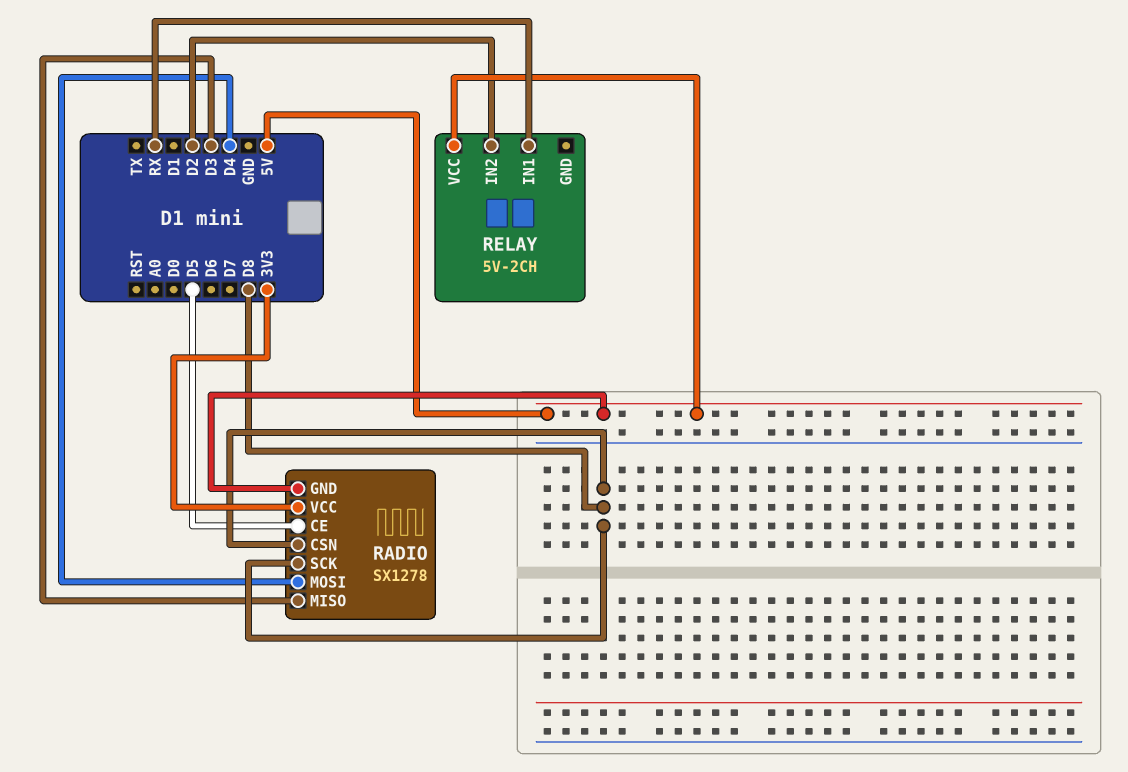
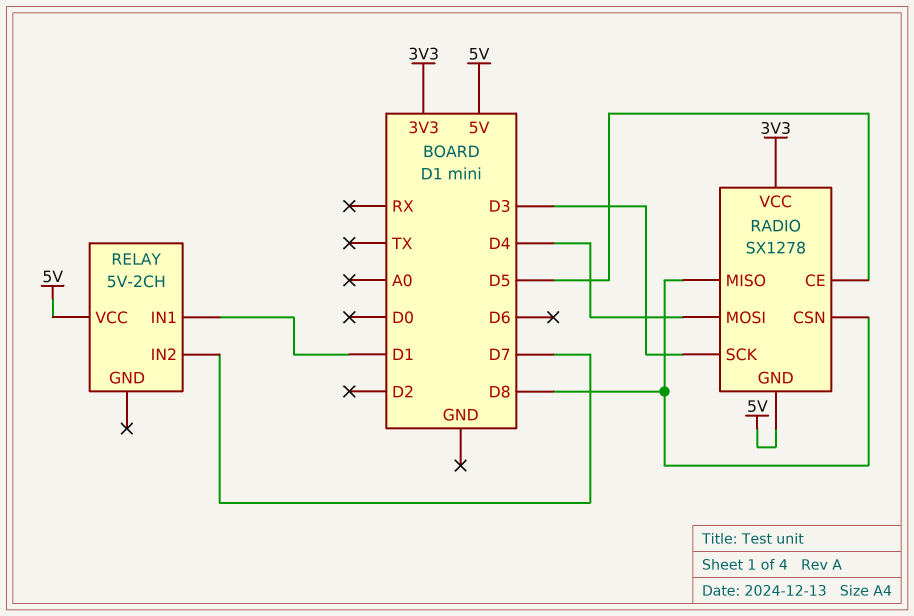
RADIO pin MISO: D3 -> D8
RADIO pin SCK: D8 -> D3
RELAY pin IN1: RX -> D1
RELAY pin IN2: D2 -> D7

